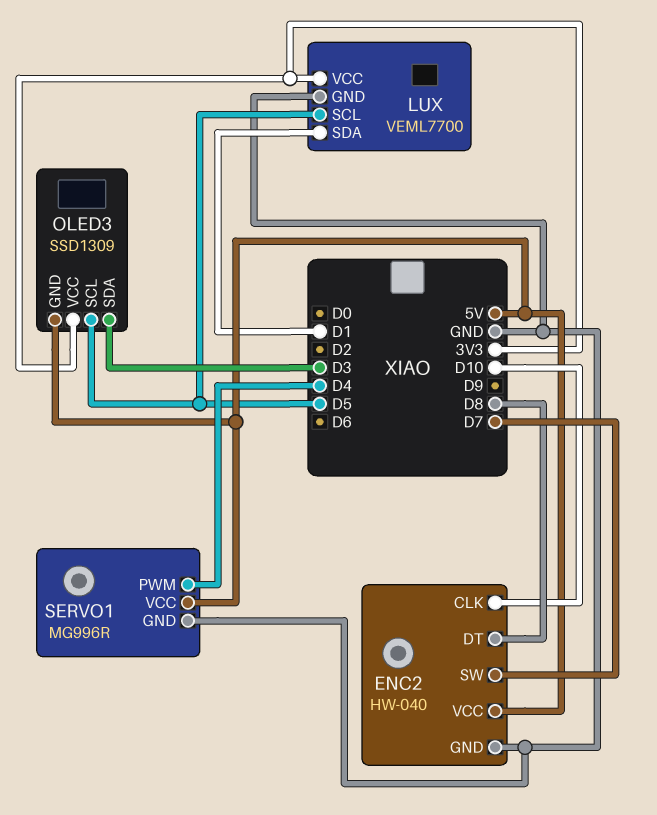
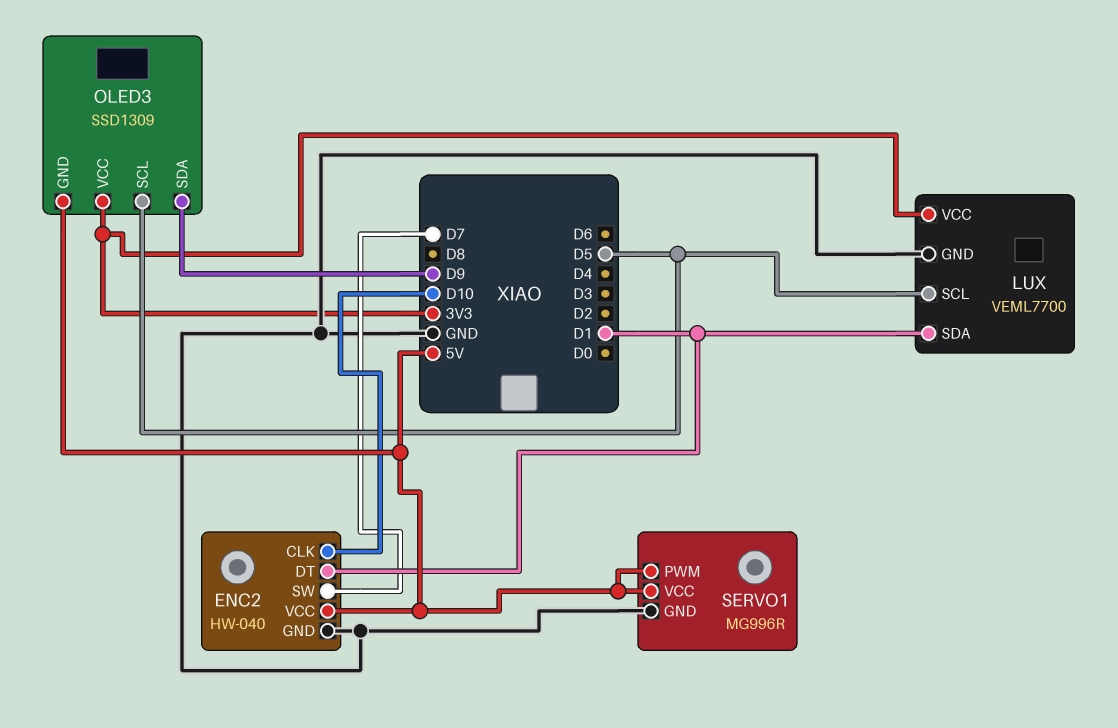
ENC2 pin DT: D8 -> D1
OLED3 pin SDA: D3 -> D9
SERVO1 pin PWM: D4 -> 5V

